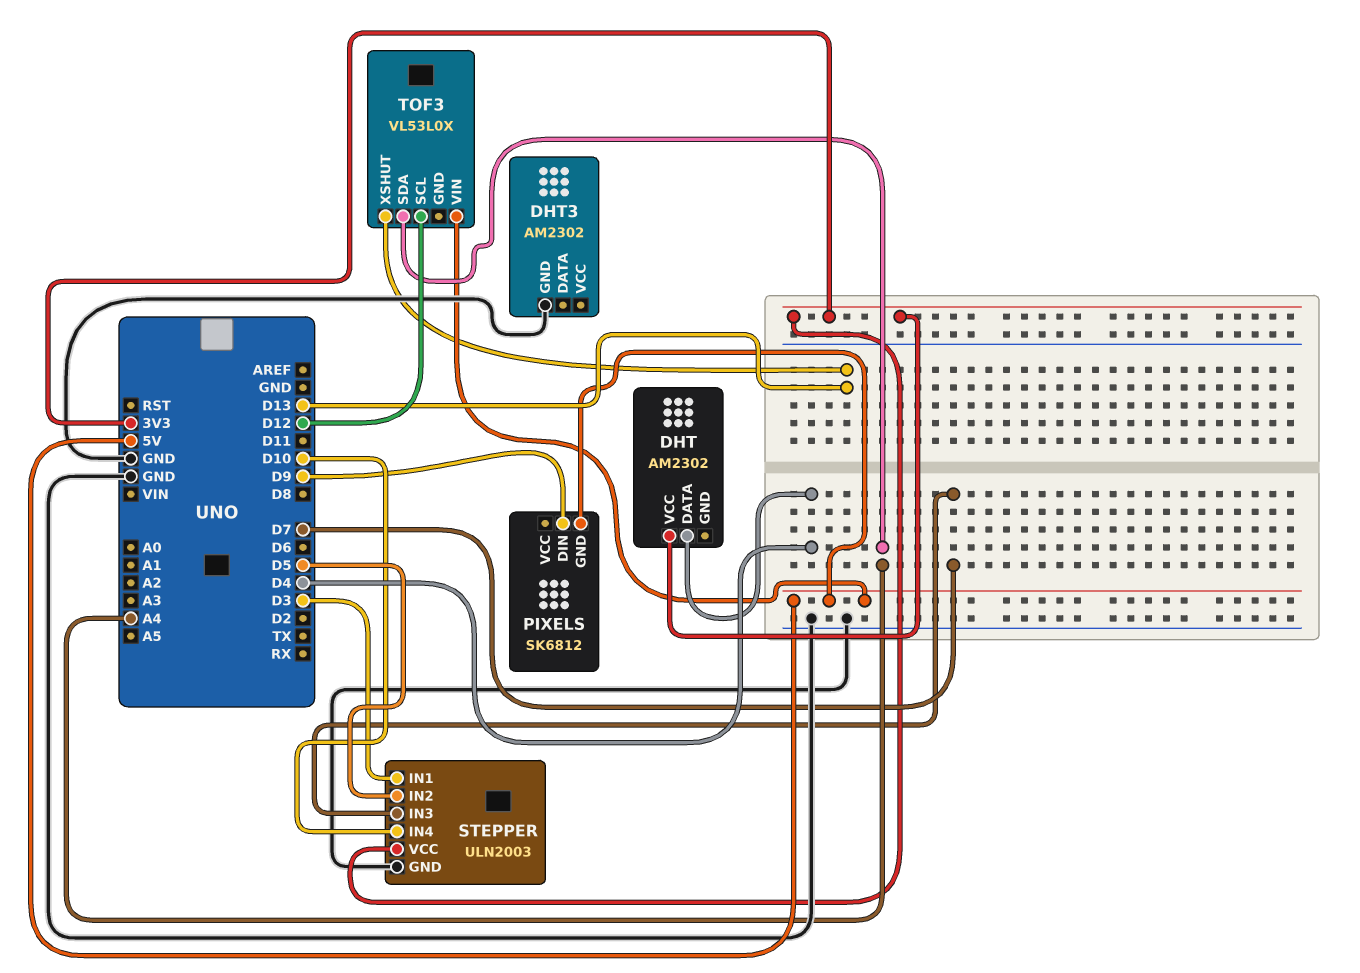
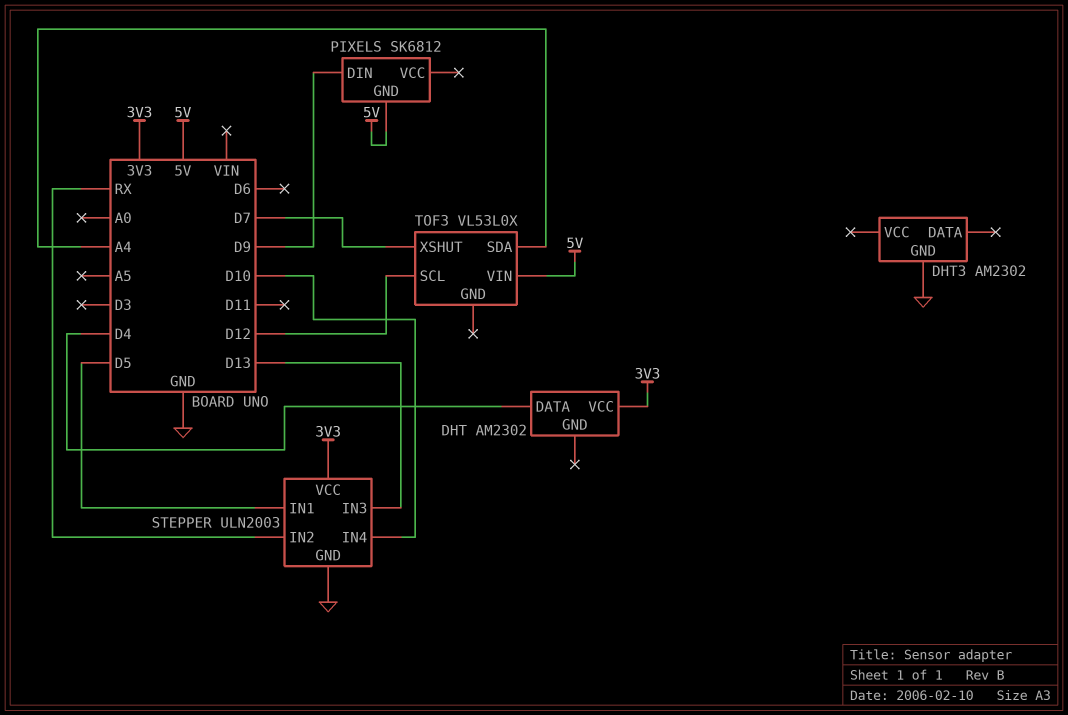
STEPPER pin IN1: D3 -> D5
STEPPER pin IN2: D5 -> RX
STEPPER pin IN3: D7 -> D13
TOF3 pin XSHUT: D13 -> D7

